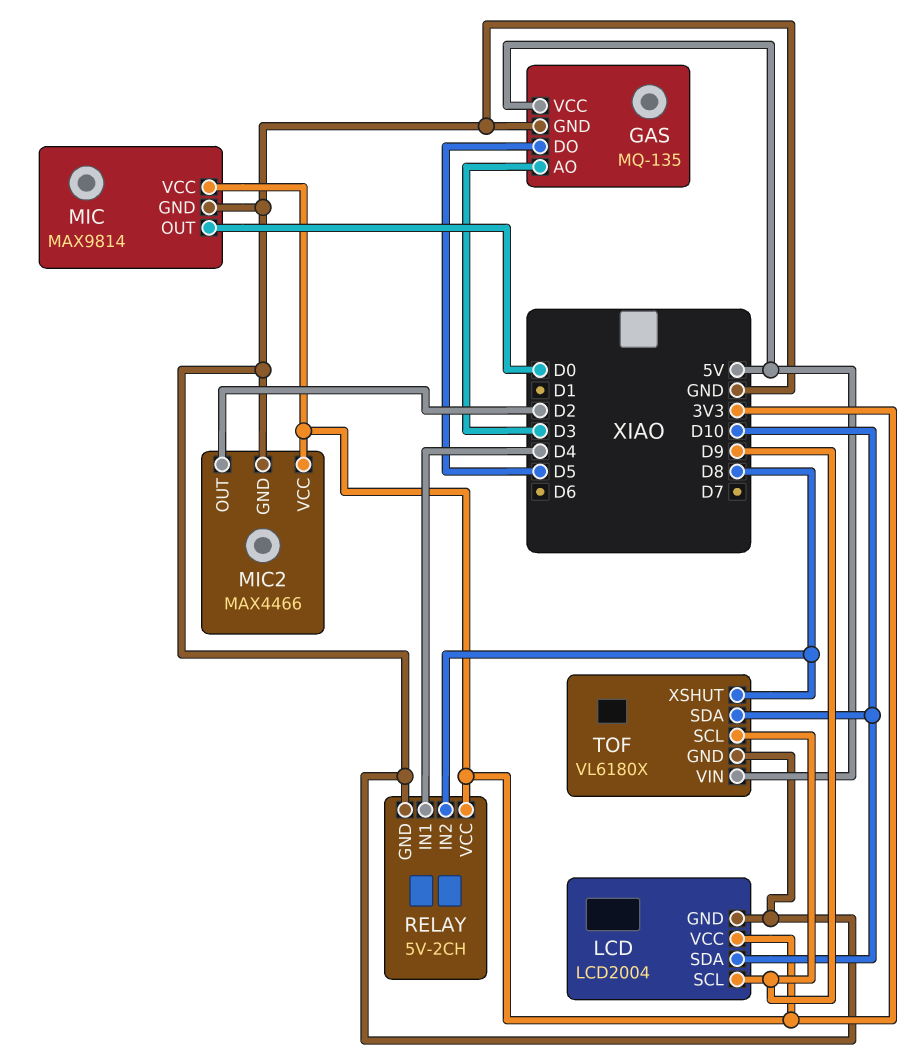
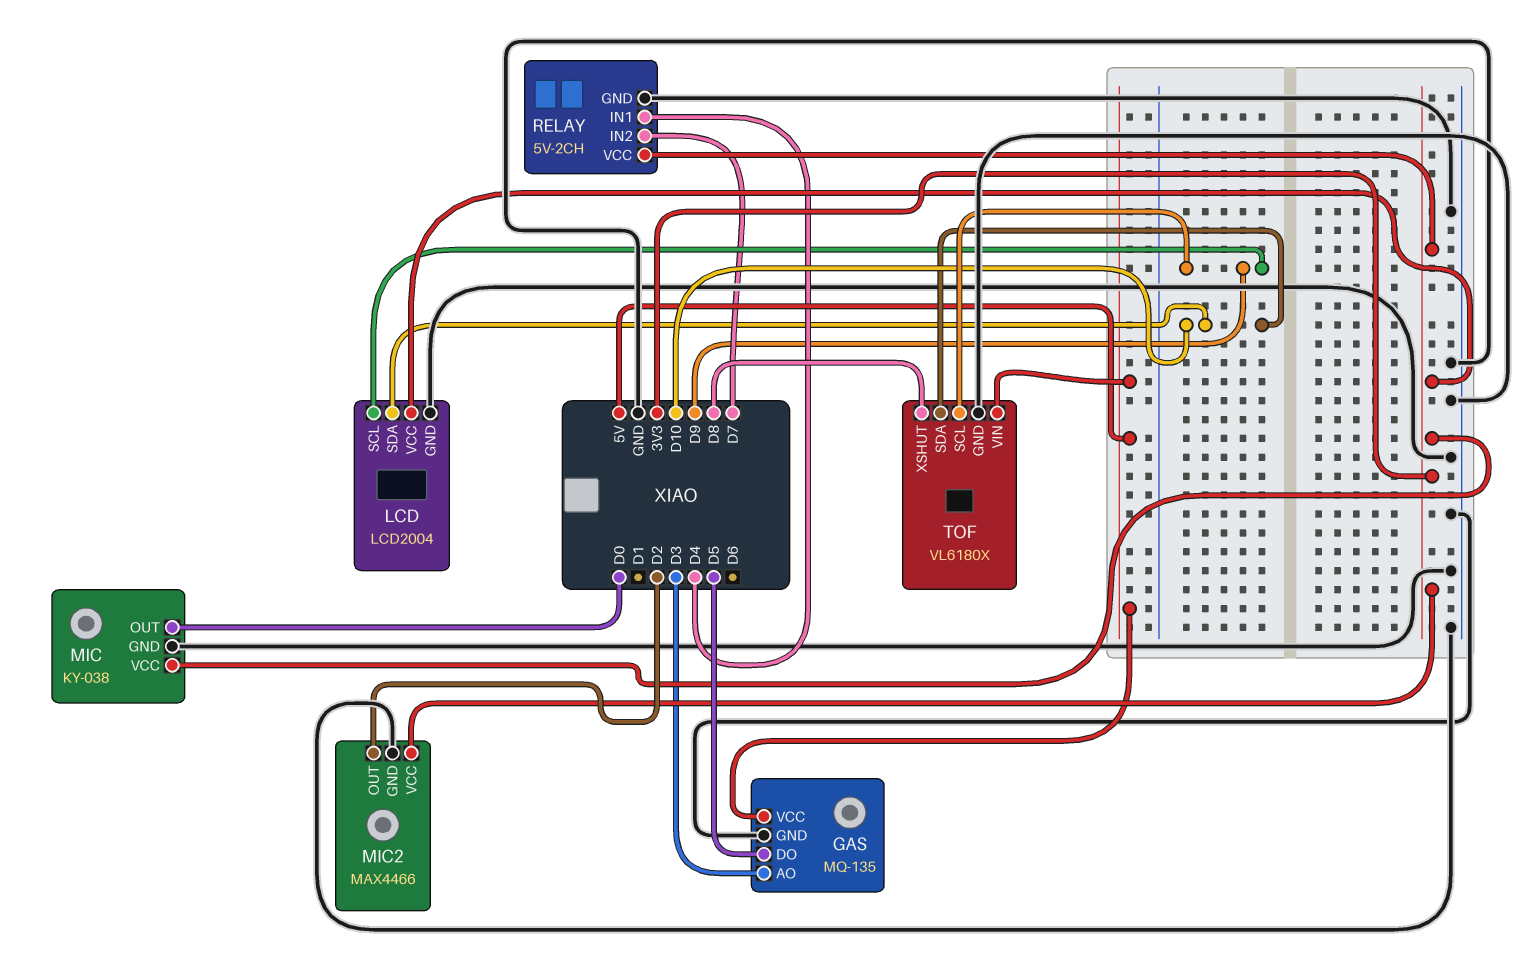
MIC: MAX9814 -> KY-038
RELAY pin IN2: D8 -> D7

